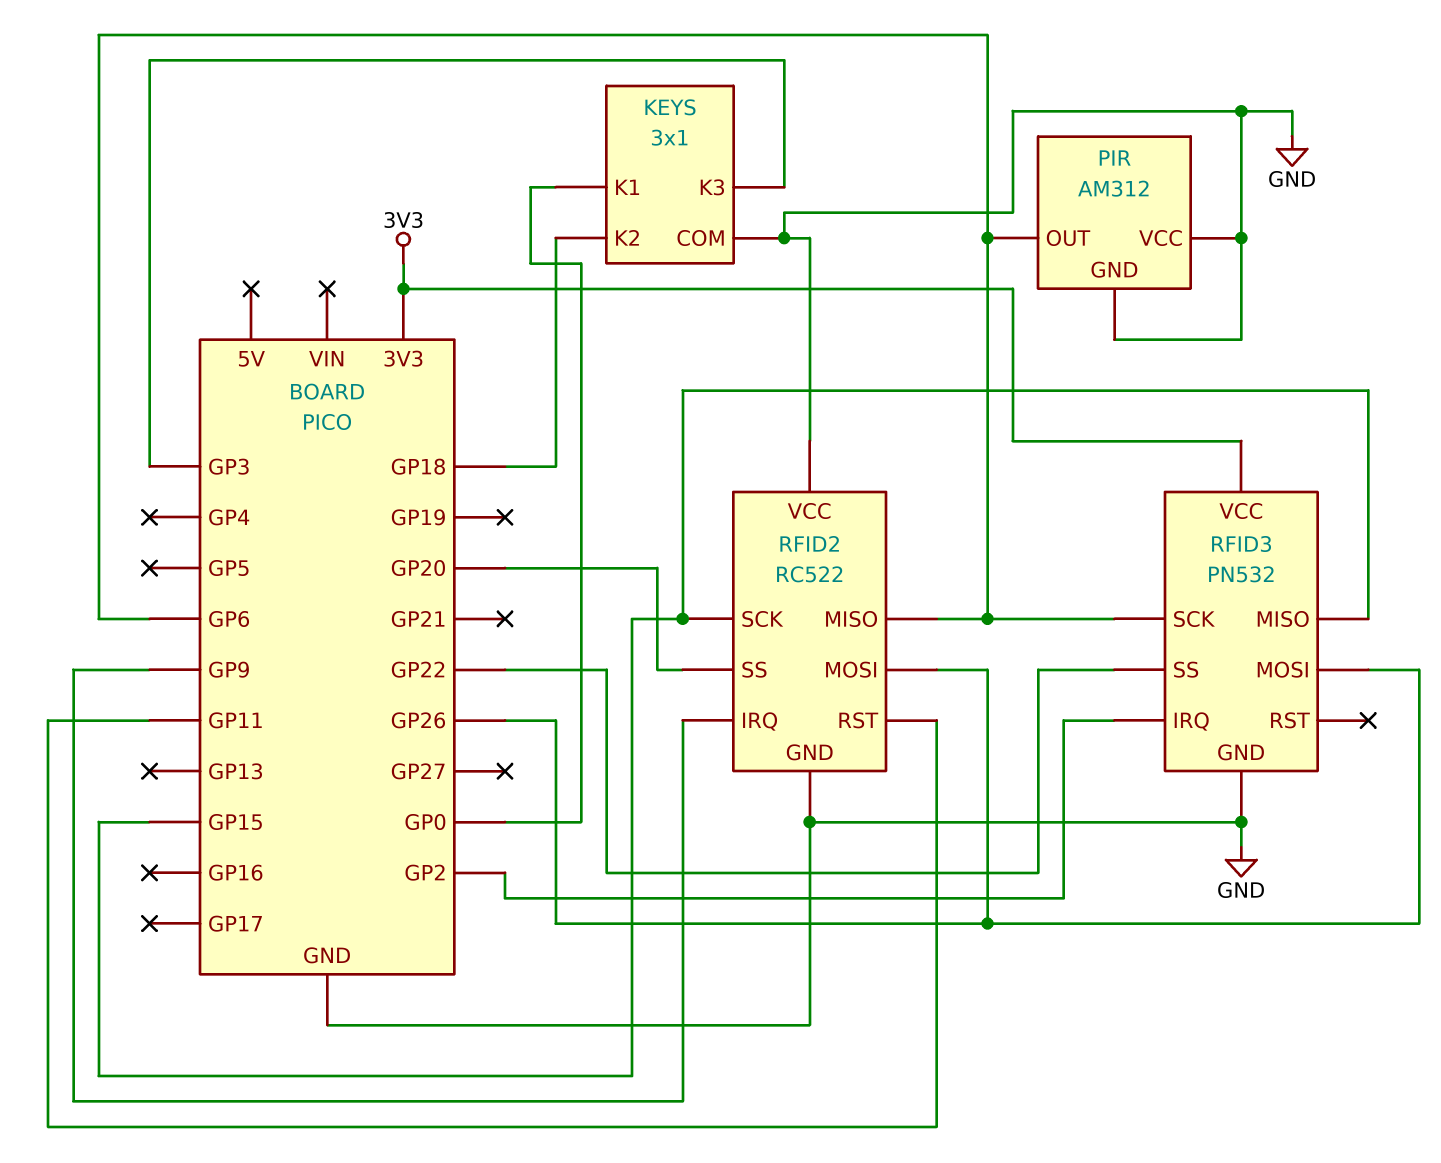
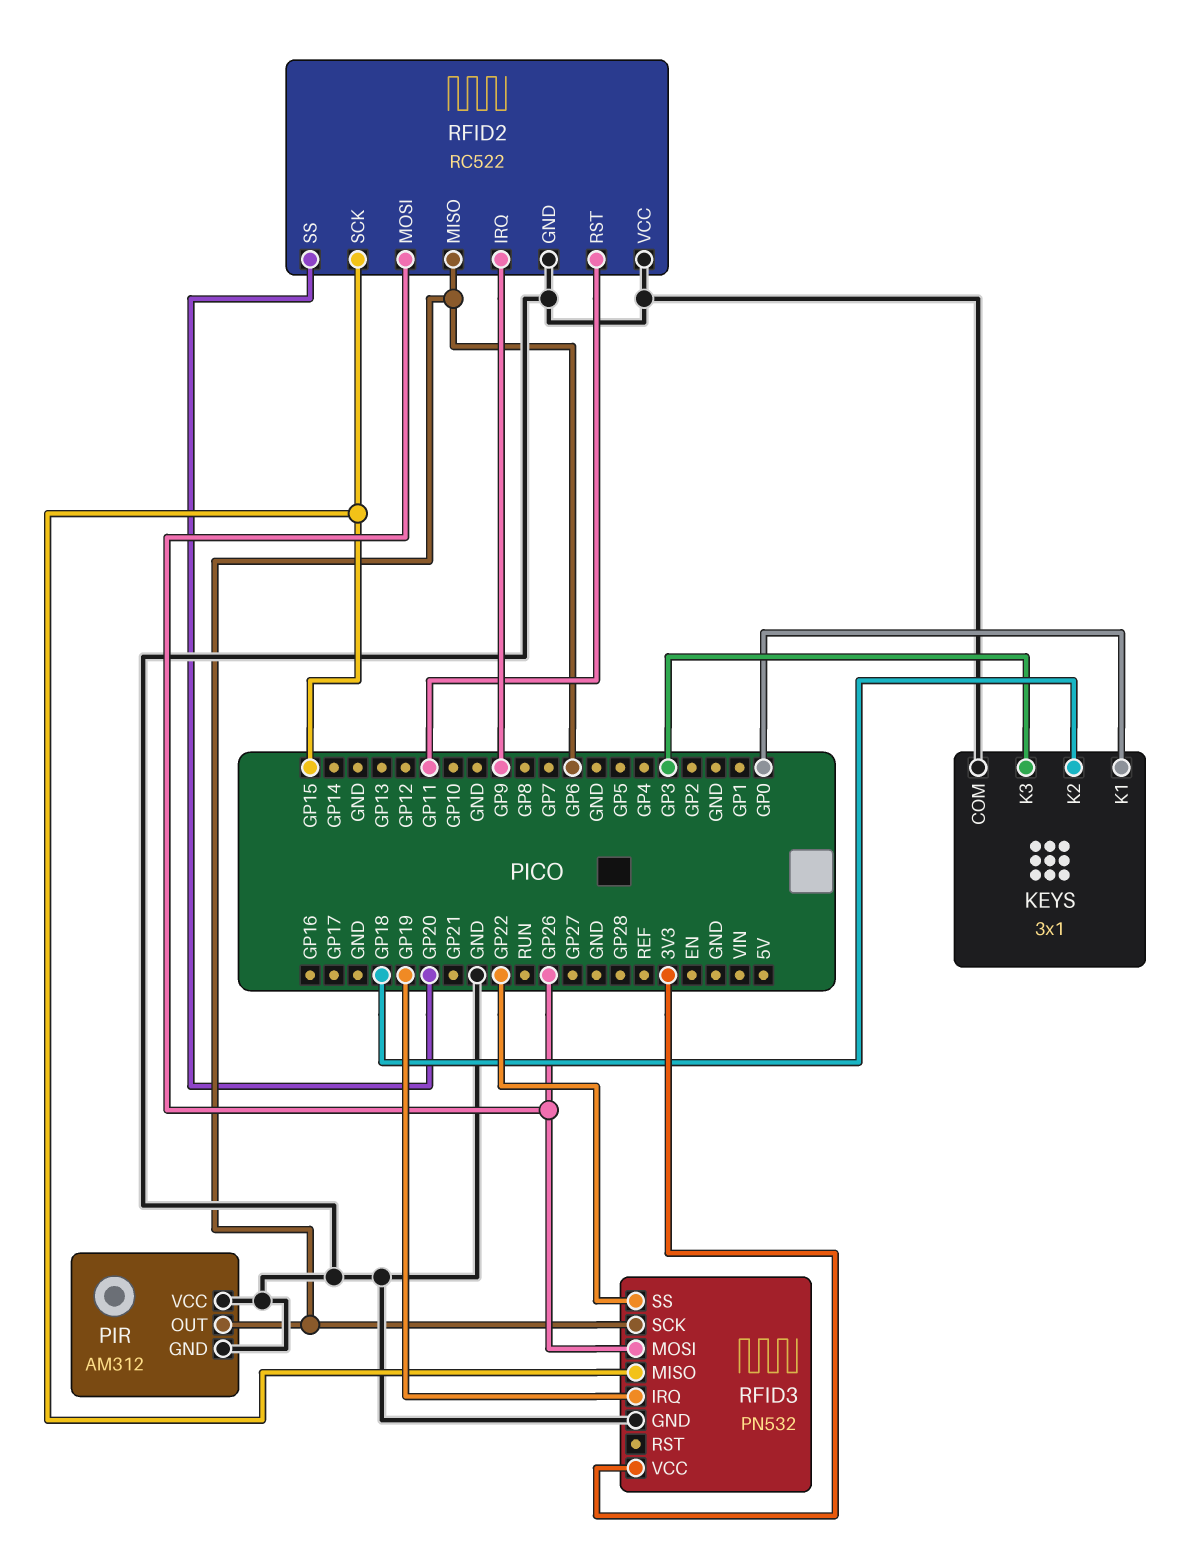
RFID3 pin IRQ: GP2 -> GP19

